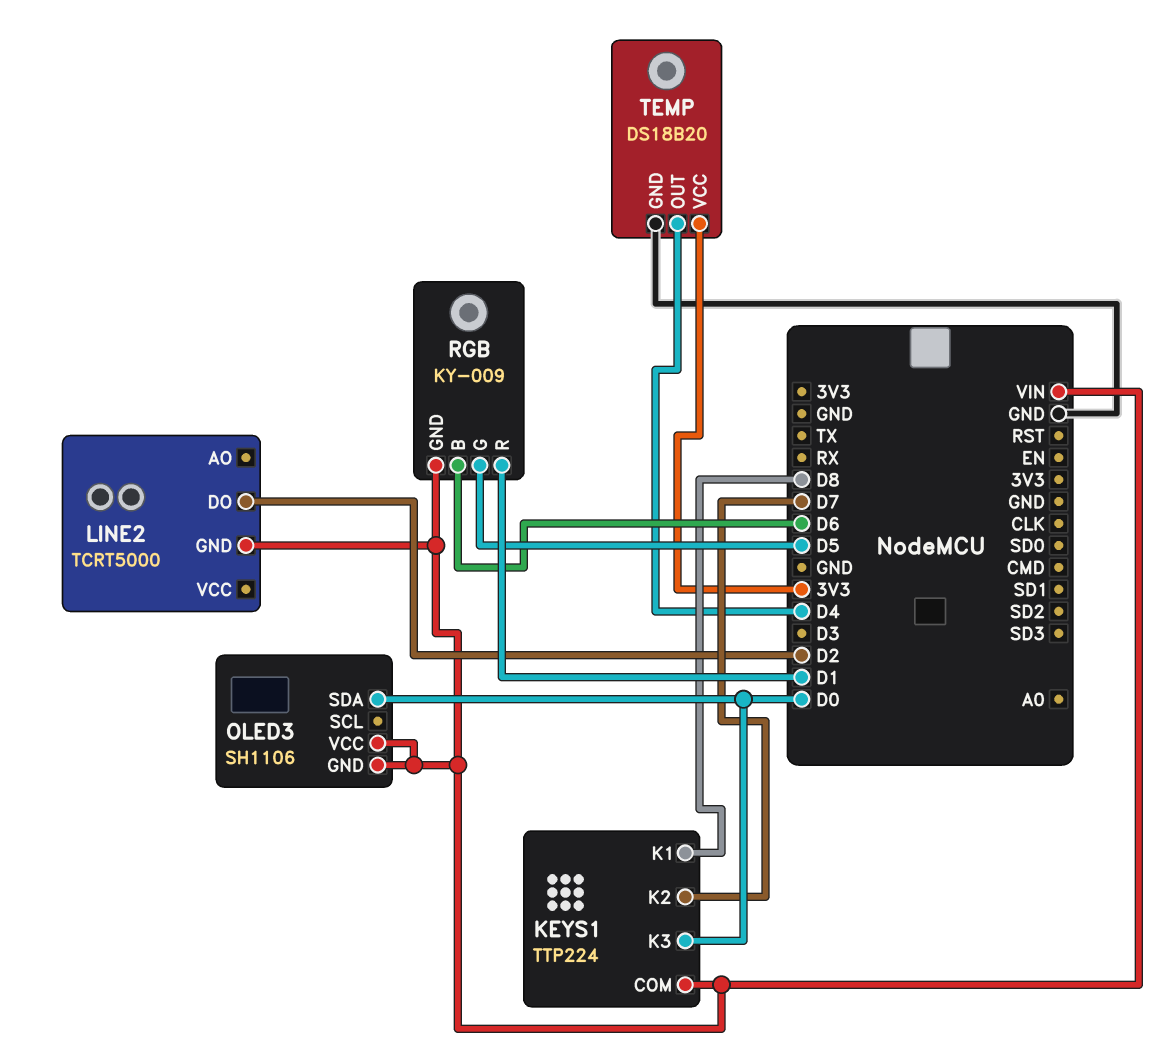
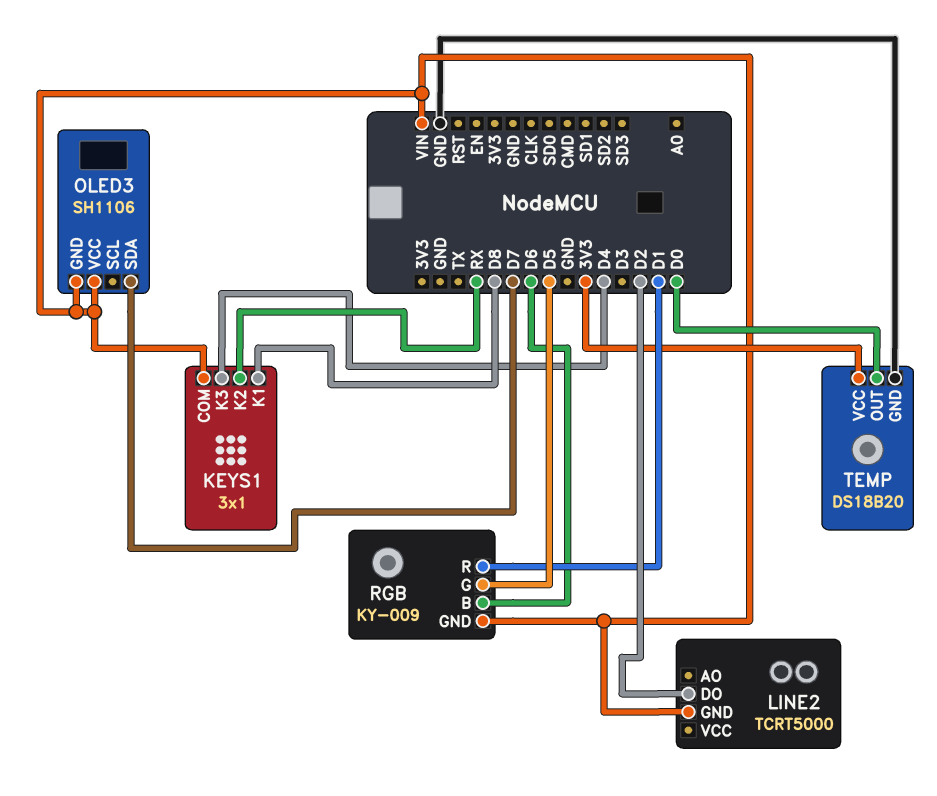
KEYS1: TTP224 -> 3x1
KEYS1 pin K2: D7 -> RX
KEYS1 pin K3: D0 -> D4
OLED3 pin SDA: D0 -> D7
TEMP pin OUT: D4 -> D0

